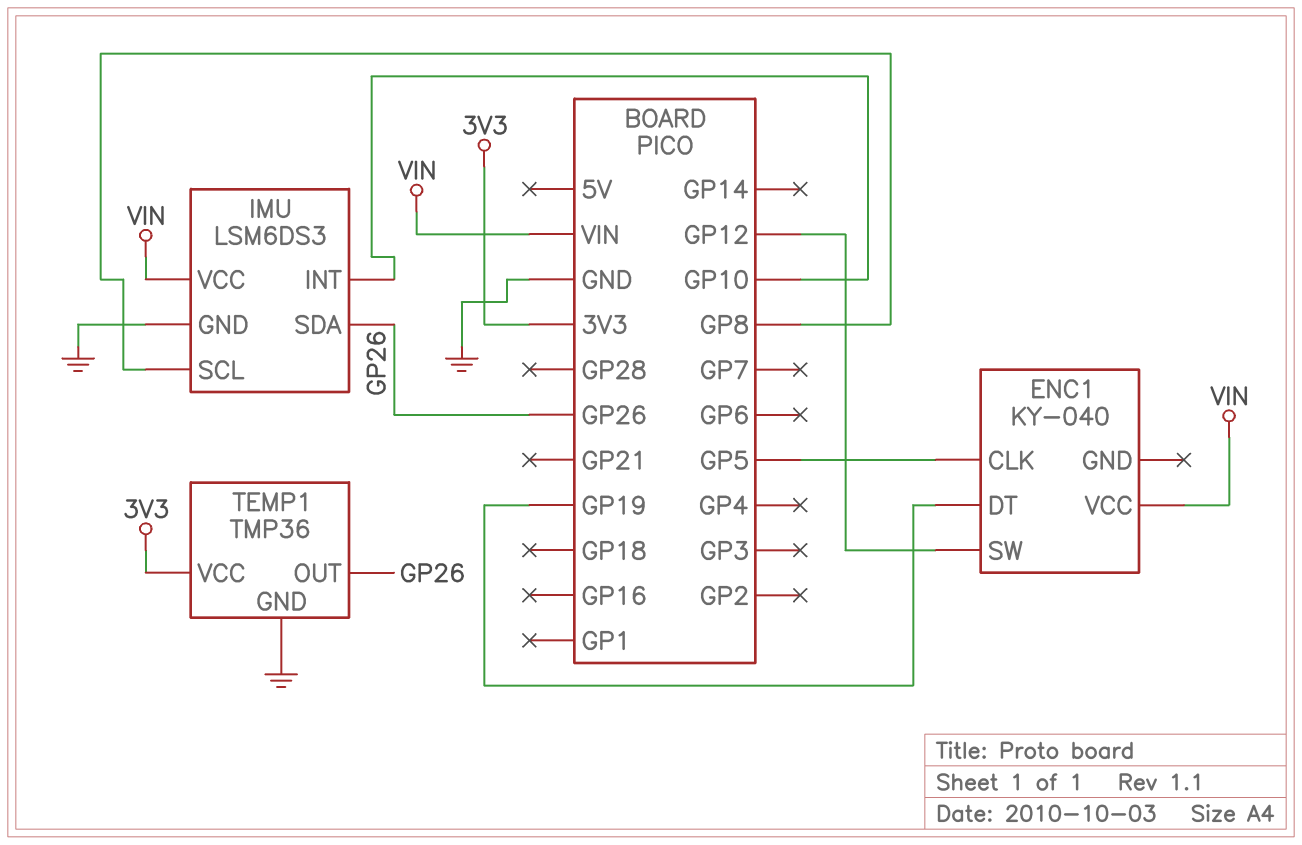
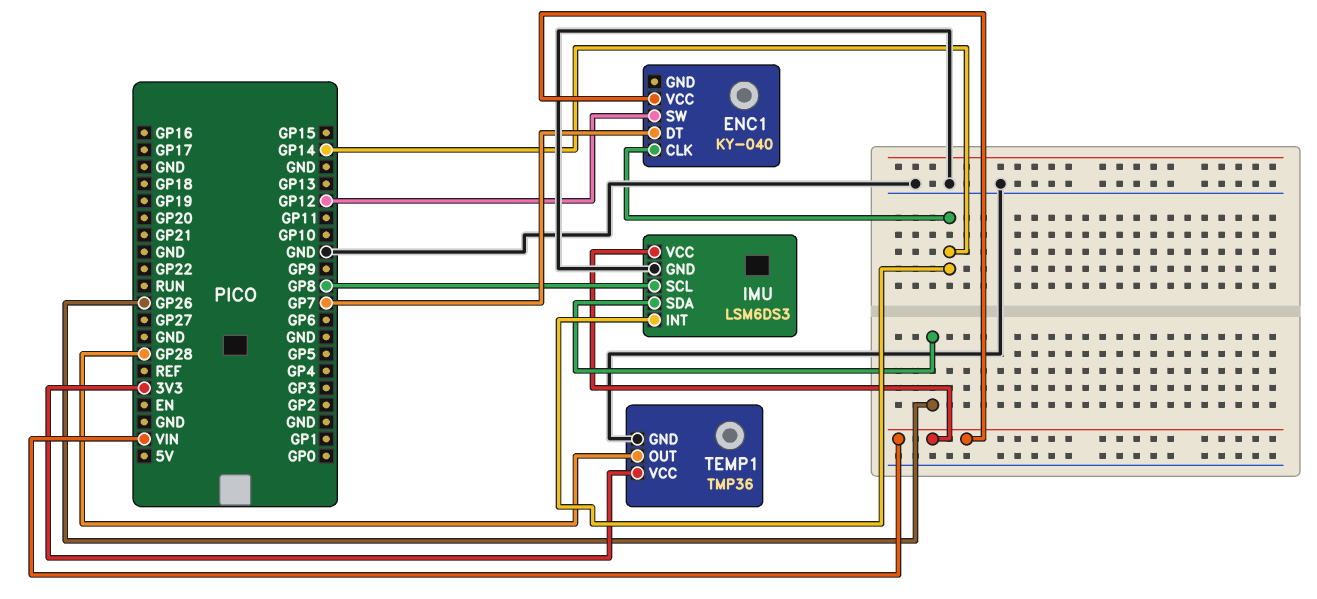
ENC1 pin CLK: GP5 -> GP14
ENC1 pin DT: GP19 -> GP7
IMU pin INT: GP10 -> GP14
TEMP1 pin OUT: GP26 -> GP28

